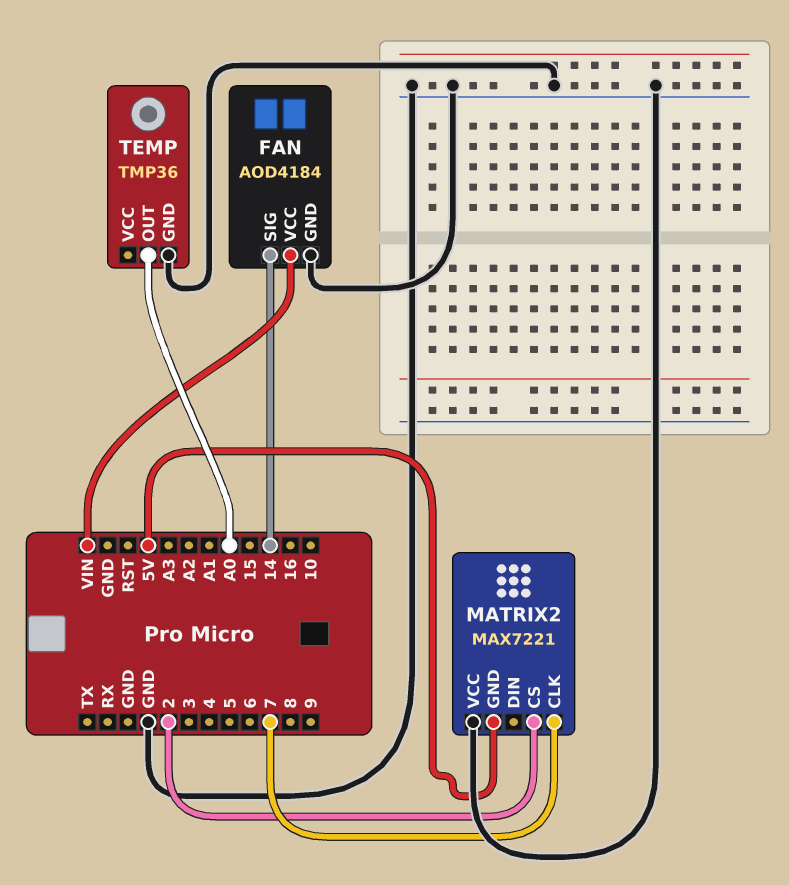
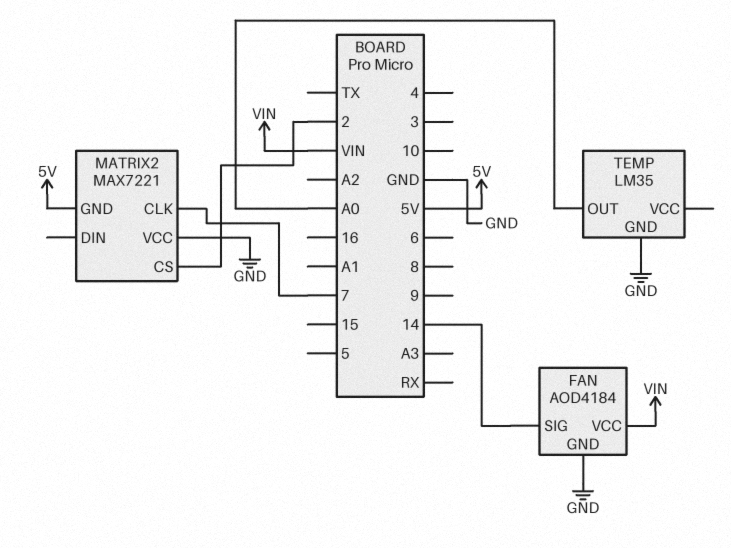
TEMP: TMP36 -> LM35

